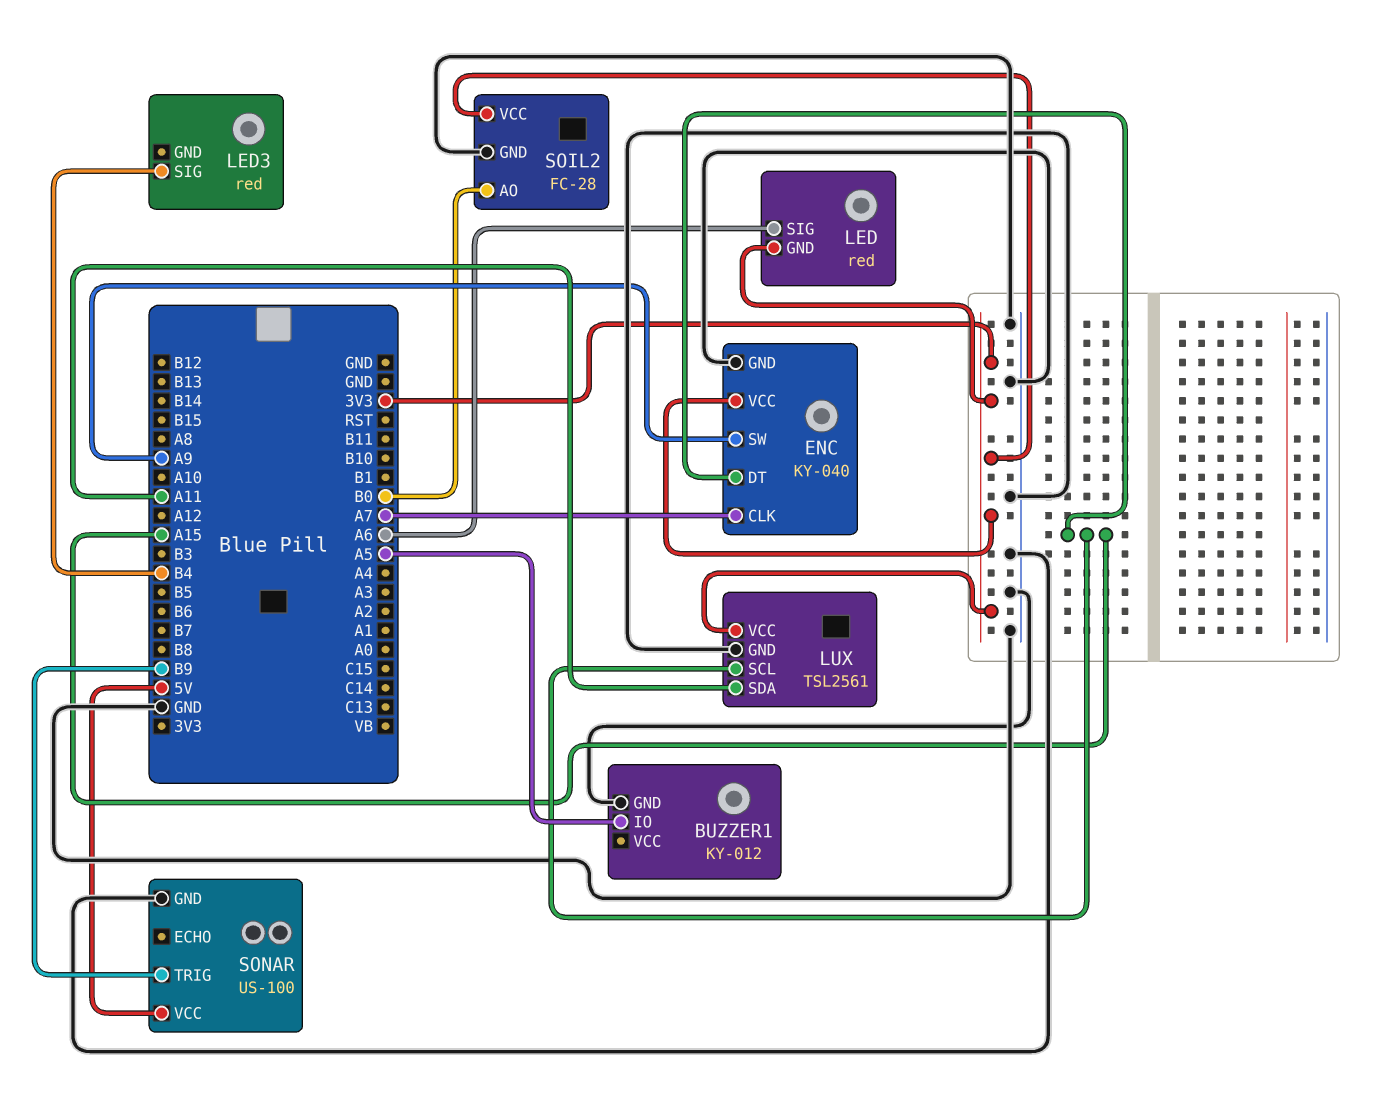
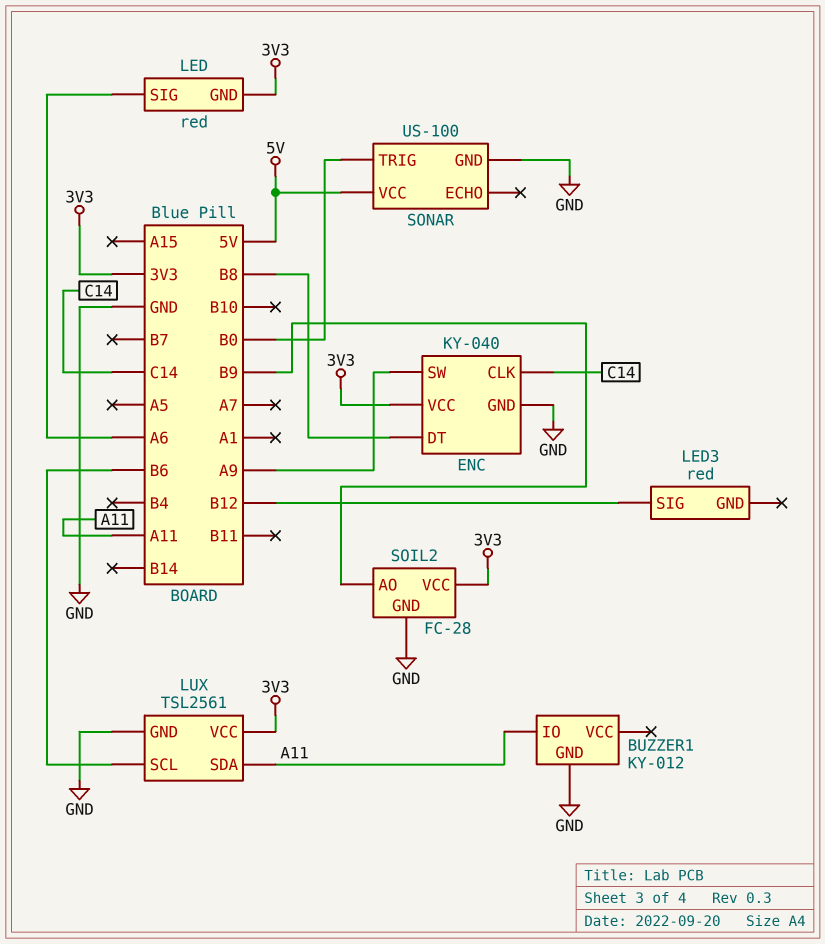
BUZZER1 pin IO: A5 -> A11
ENC pin CLK: A7 -> C14
ENC pin DT: A15 -> B8
LED3 pin SIG: B4 -> B12
LUX pin SCL: A15 -> B6
SOIL2 pin AO: B0 -> B9
SONAR pin TRIG: B9 -> B0

